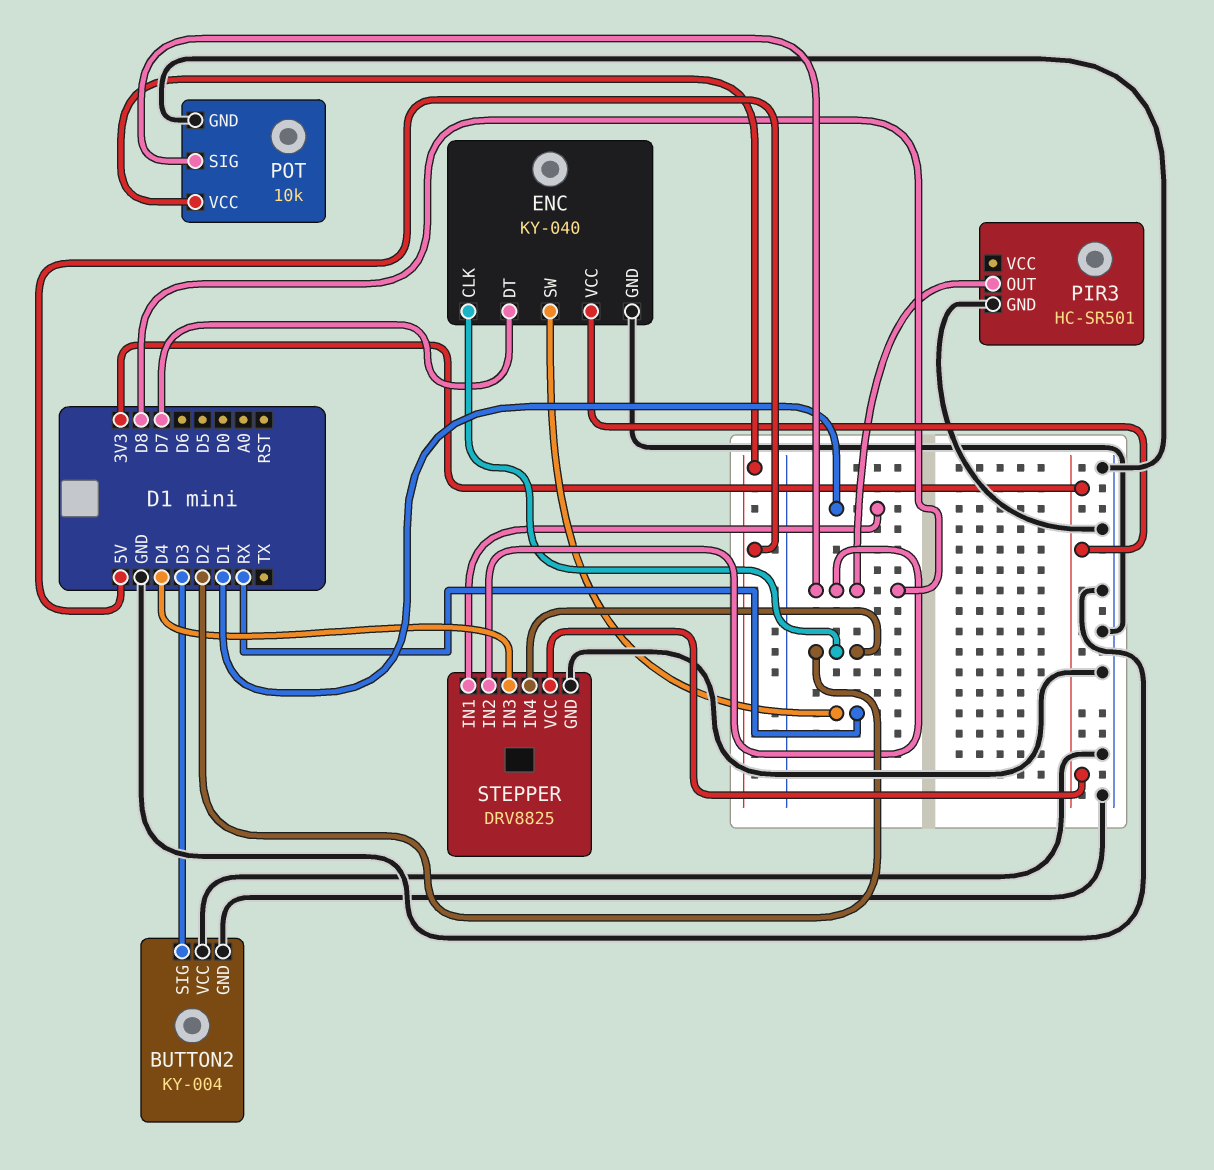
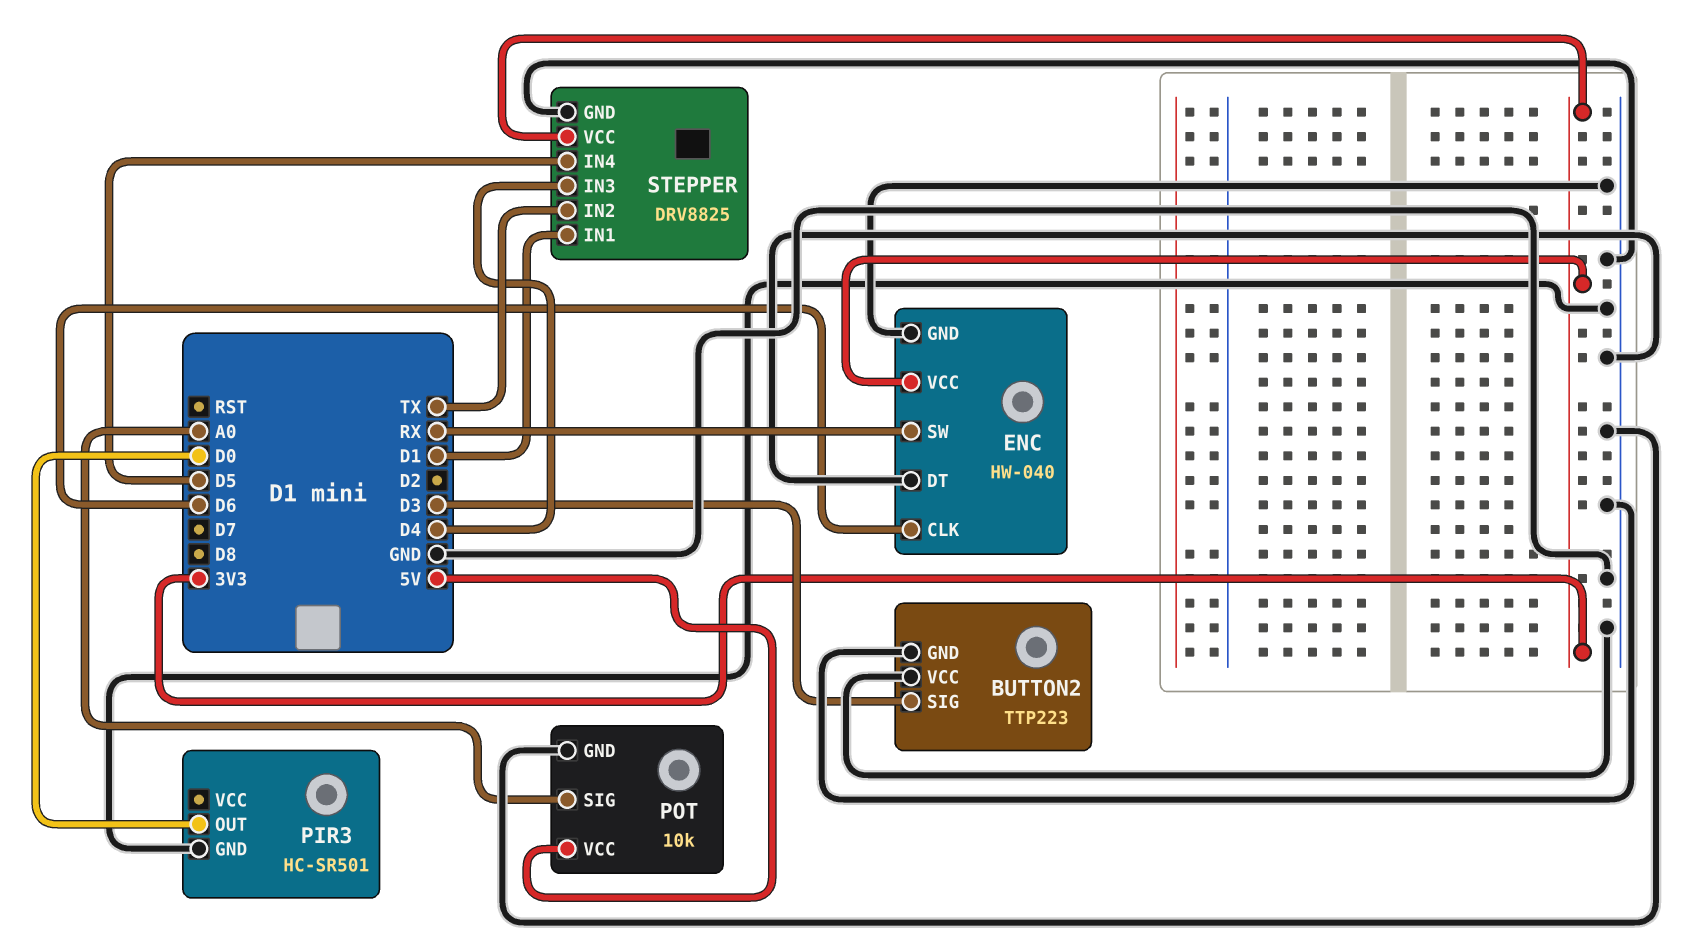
BUTTON2: KY-004 -> TTP223
ENC: KY-040 -> HW-040
ENC pin CLK: D2 -> D6
ENC pin DT: D7 -> GND
PIR3 pin OUT: D8 -> D0
POT pin SIG: D8 -> A0
STEPPER pin IN2: D8 -> TX
STEPPER pin IN4: D2 -> D5

